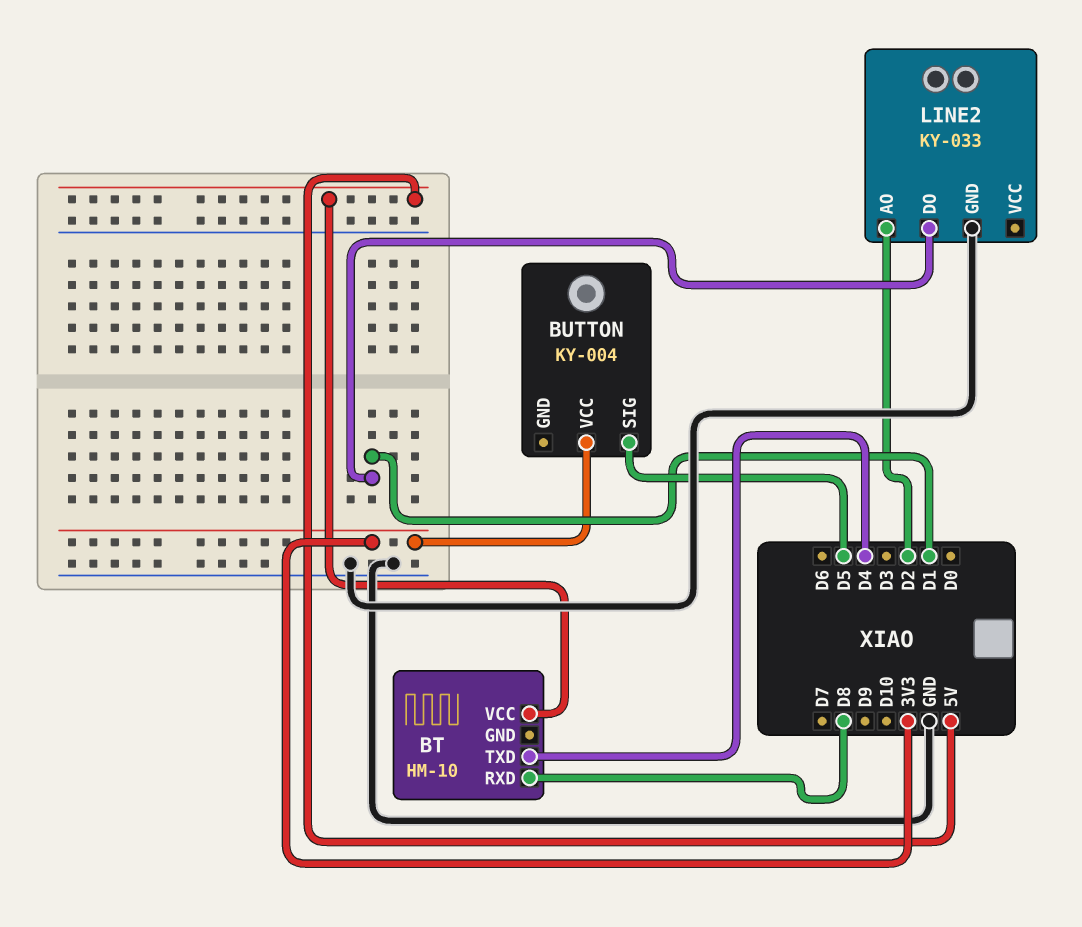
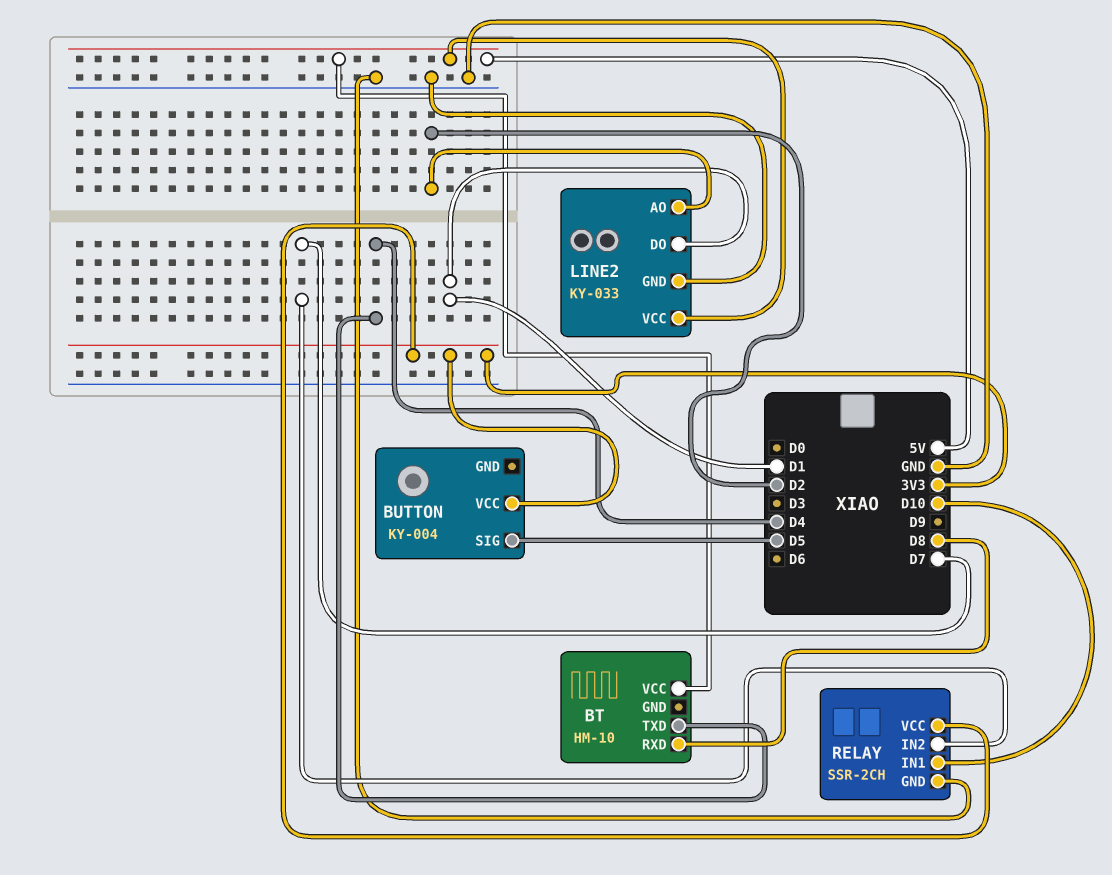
LINE2 pin VCC: none -> 5V
RELAY: none -> SSR-2CH
RELAY pin GND: none -> GND
RELAY pin IN1: none -> D10
RELAY pin IN2: none -> D7
RELAY pin VCC: none -> 3V3

